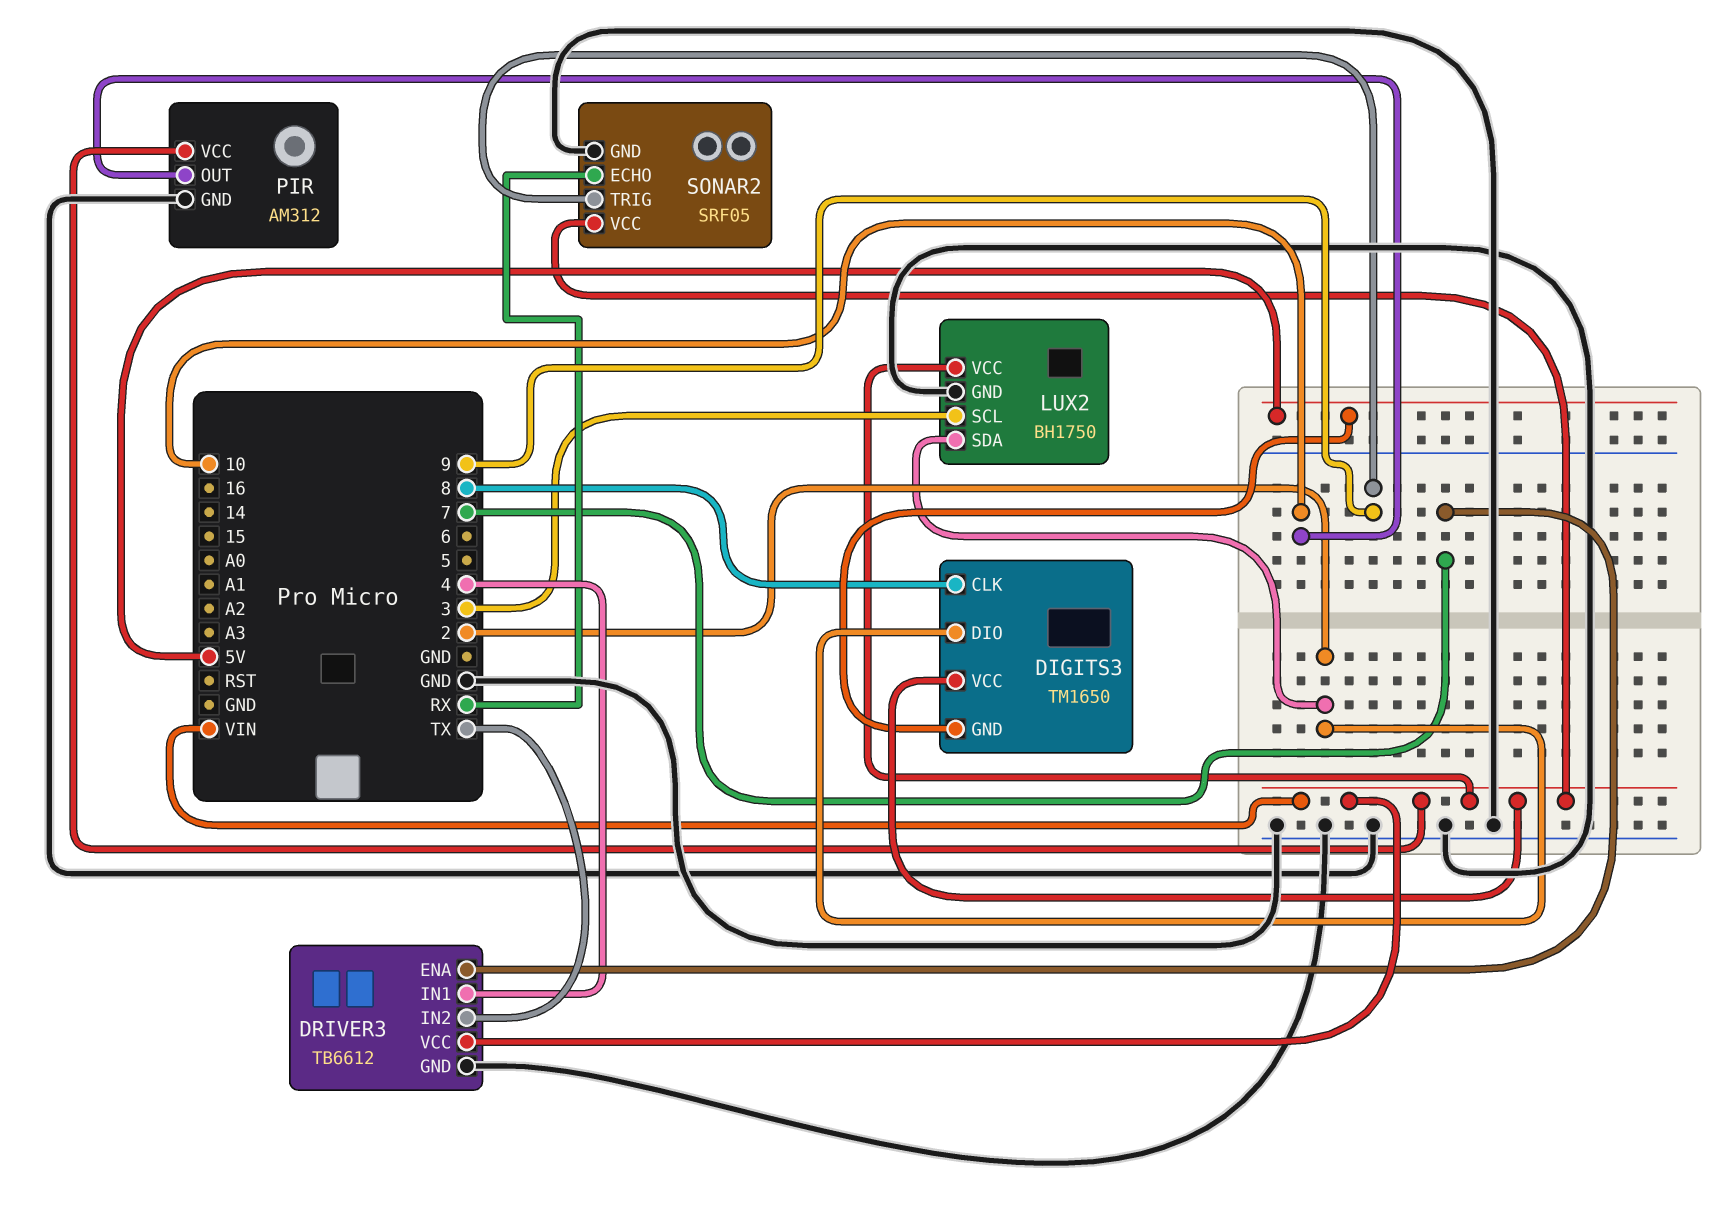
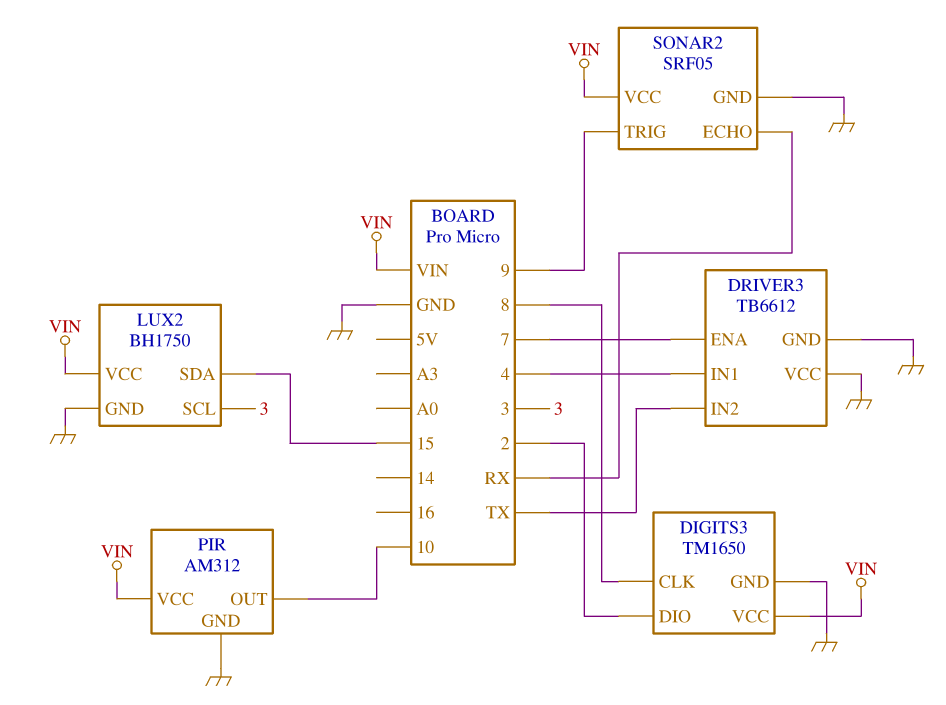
DIGITS3 pin GND: 5V -> GND
DRIVER3 pin VCC: VIN -> GND
LUX2 pin SDA: 2 -> 15

